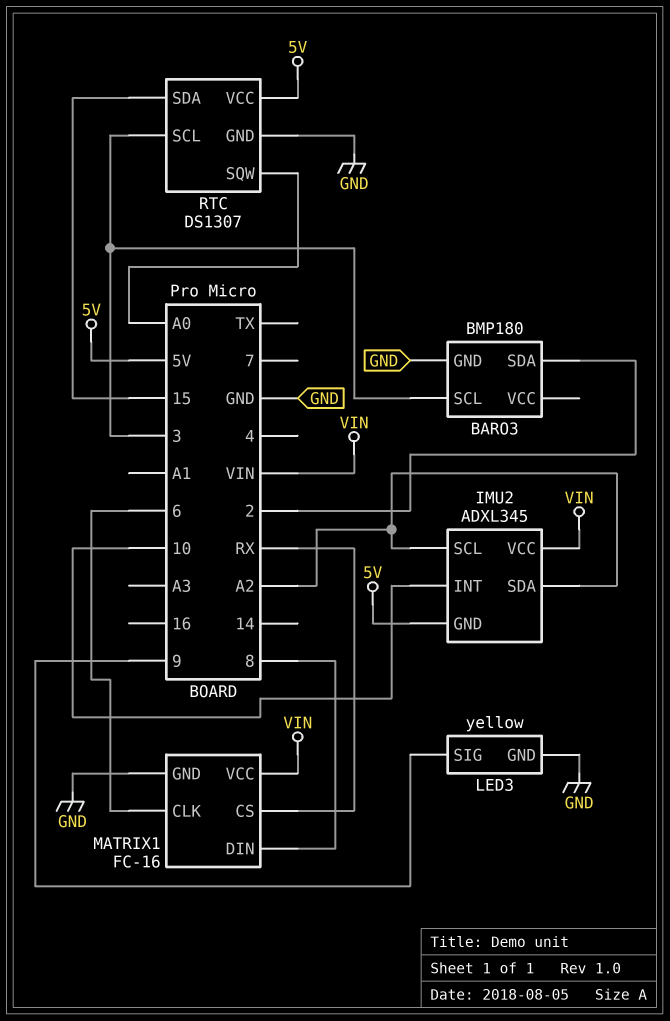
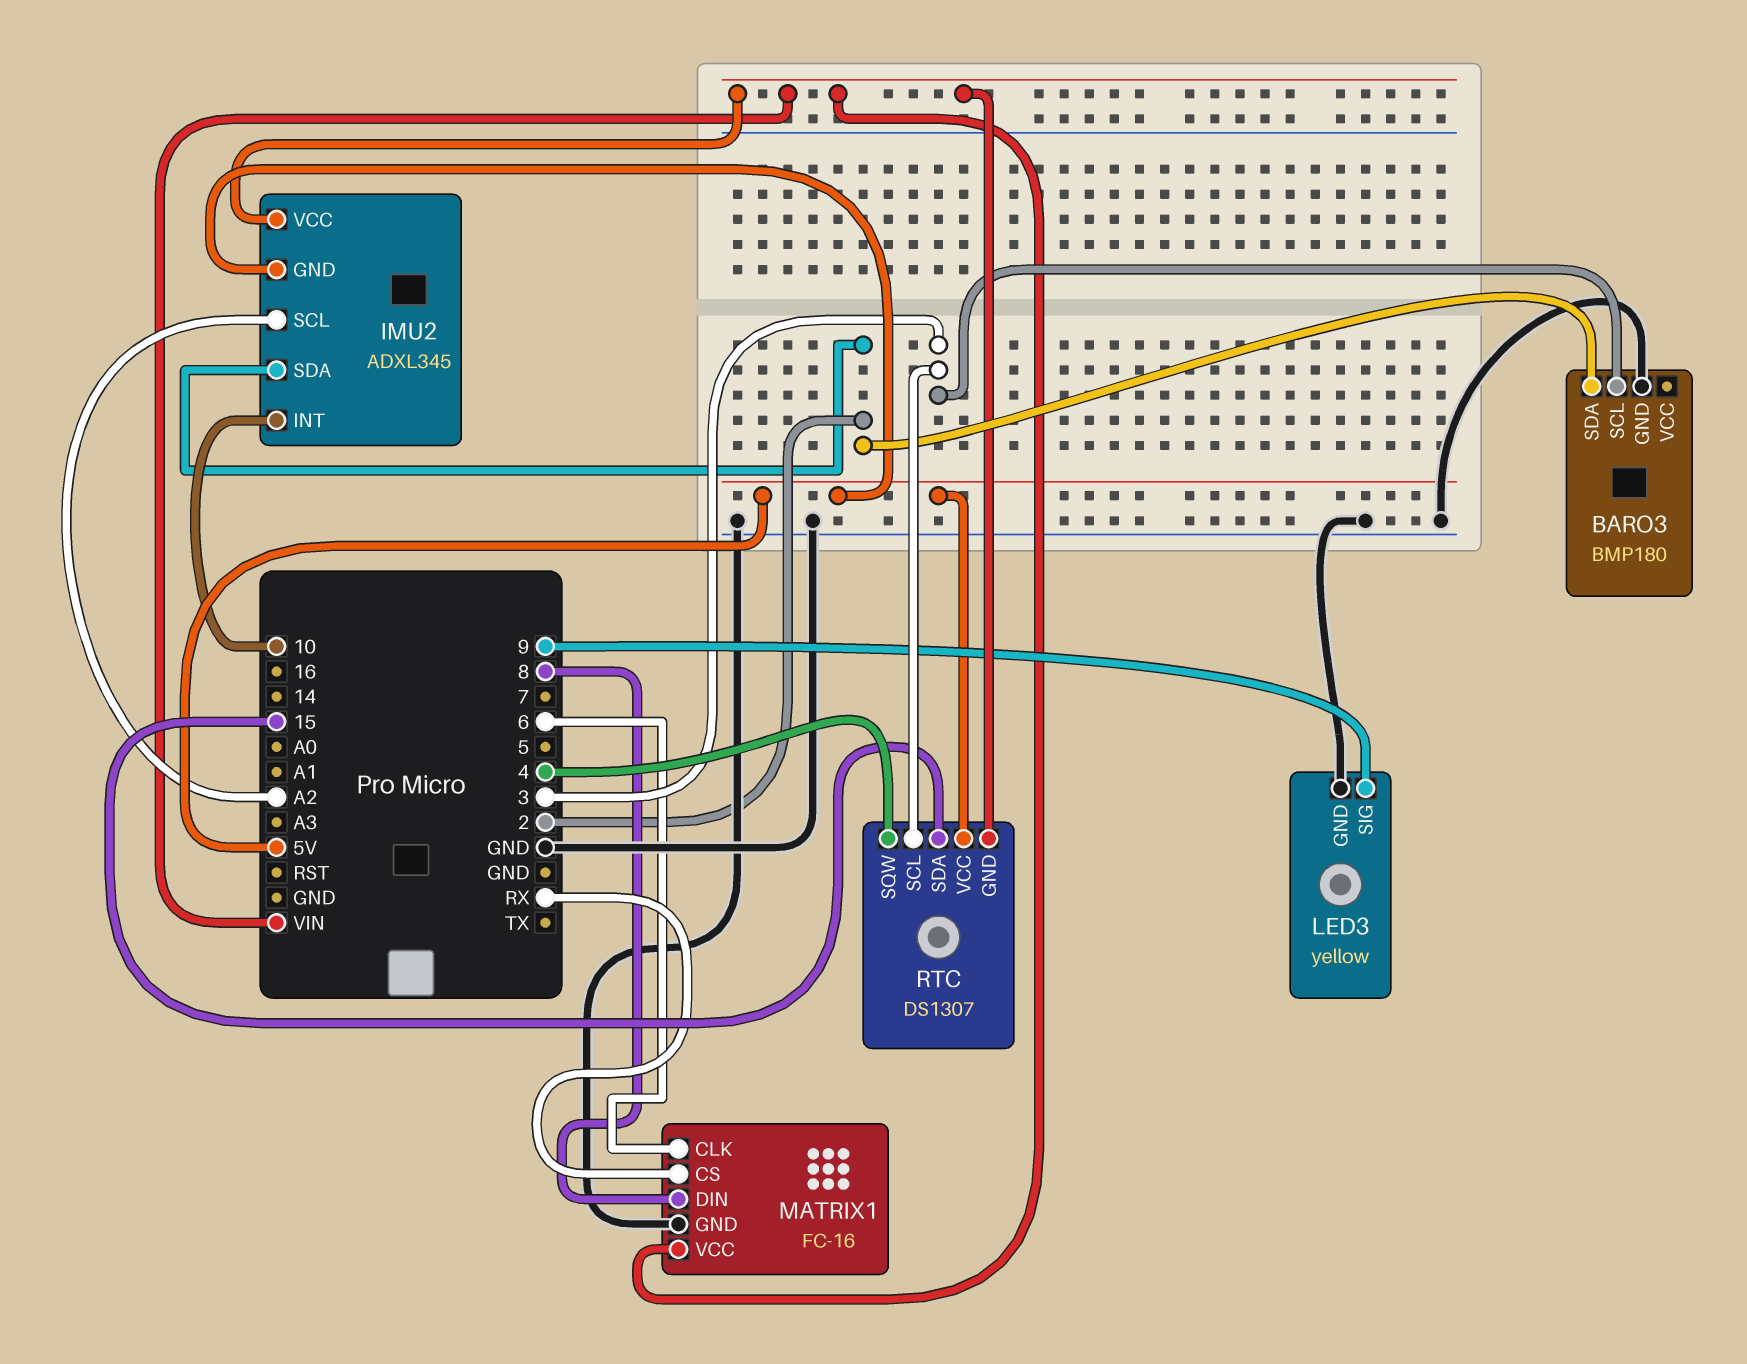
IMU2 pin SDA: A2 -> 2
RTC pin GND: GND -> VIN
RTC pin SQW: A0 -> 4

